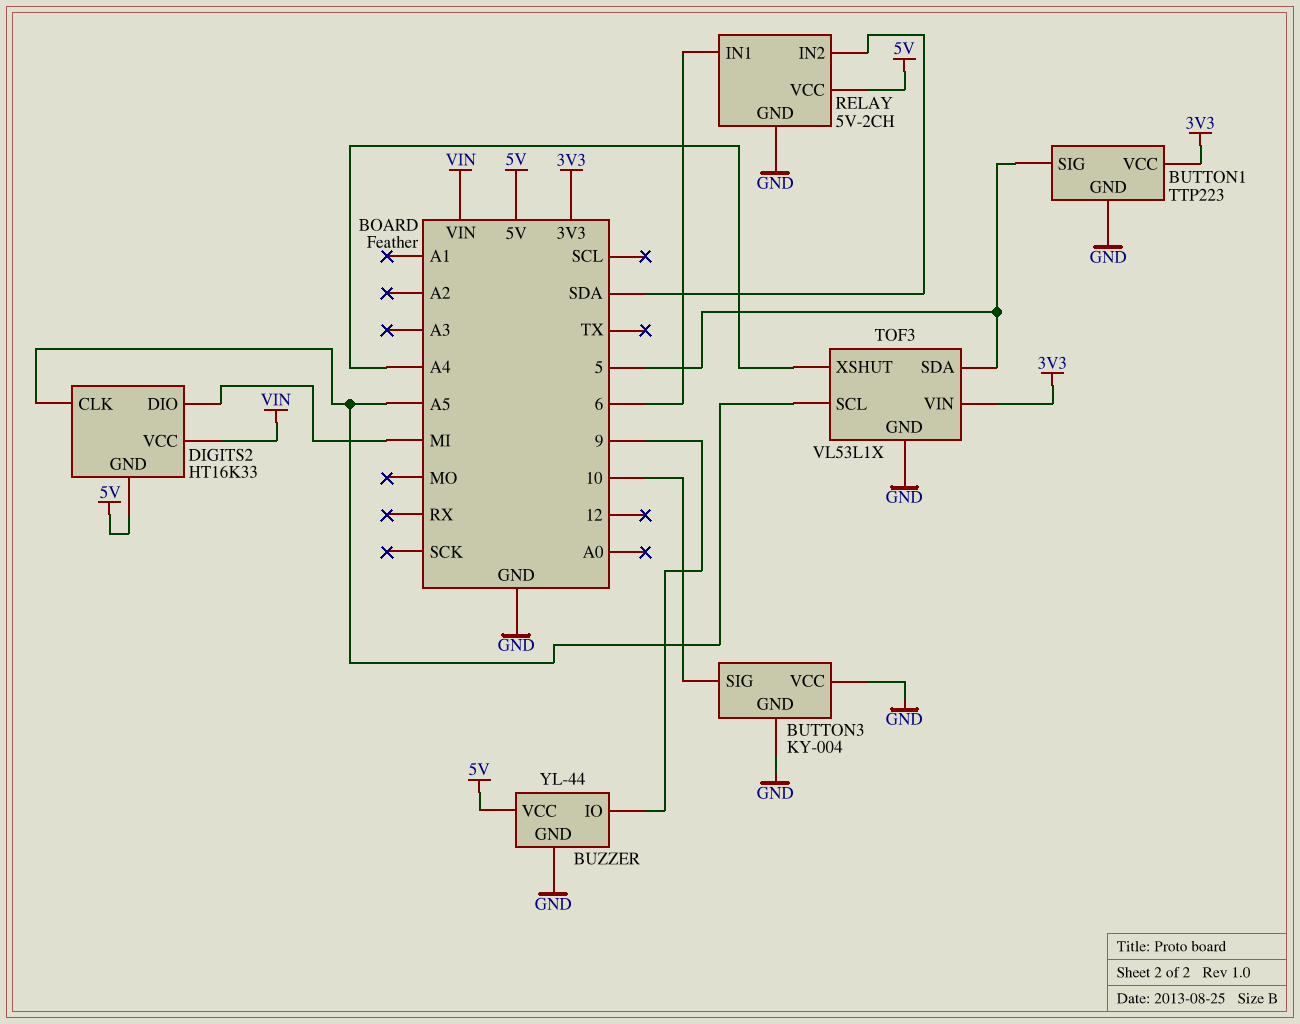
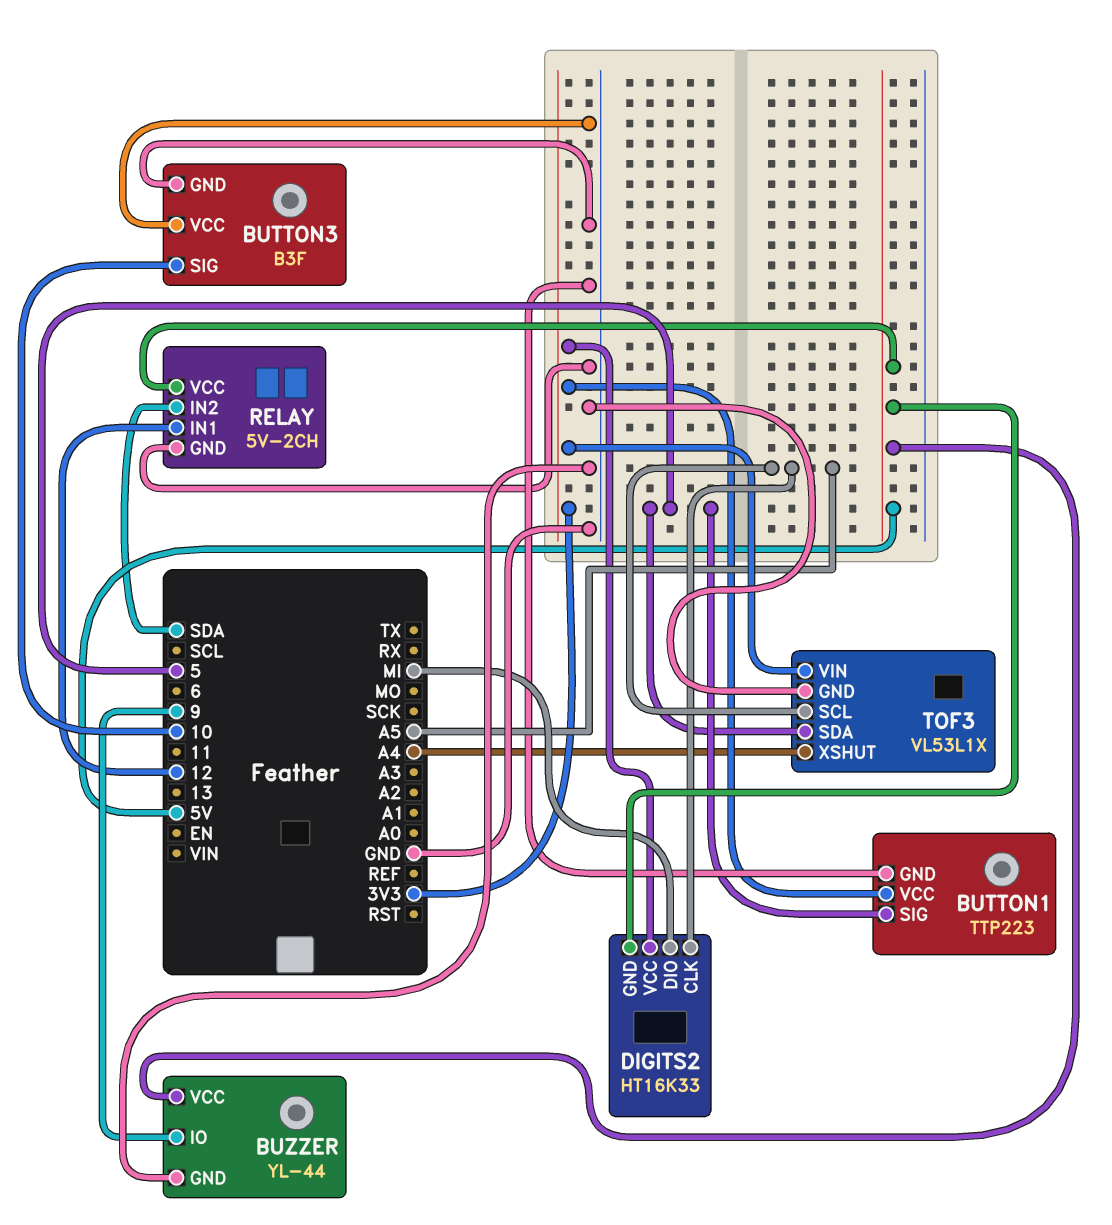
BUTTON3: KY-004 -> B3F
DIGITS2 pin VCC: VIN -> 3V3
RELAY pin IN1: 6 -> 12

